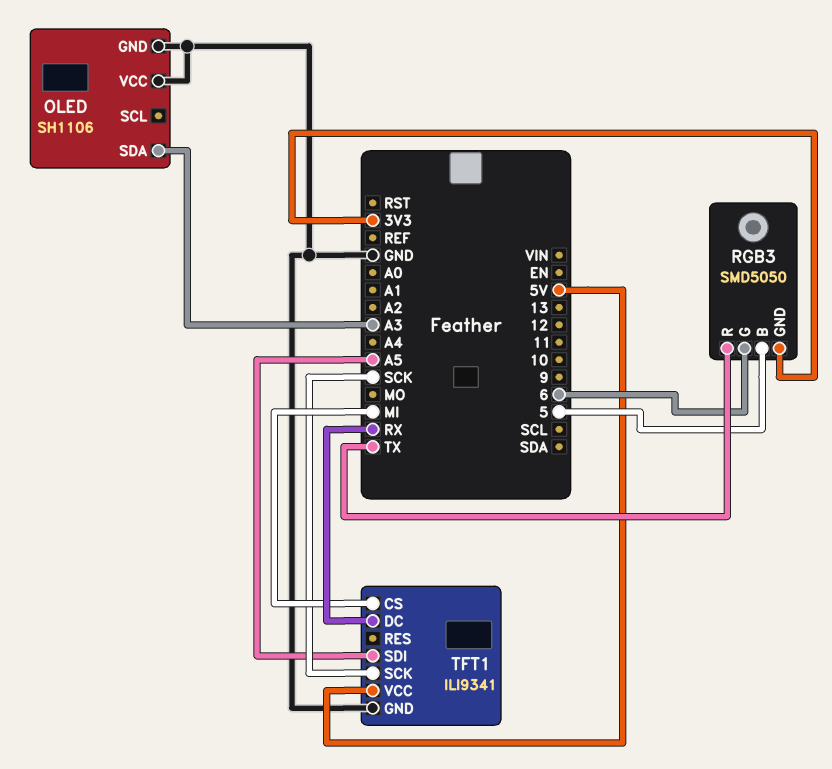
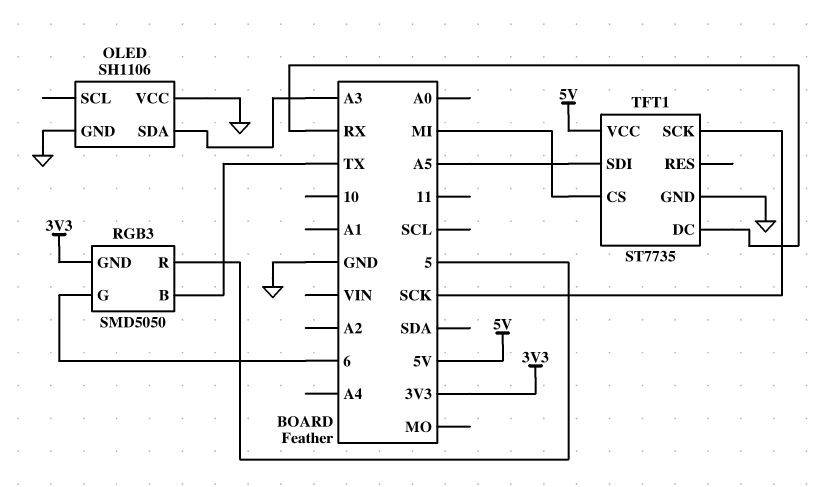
RGB3 pin B: 5 -> TX
RGB3 pin R: TX -> 5
TFT1: ILI9341 -> ST7735

